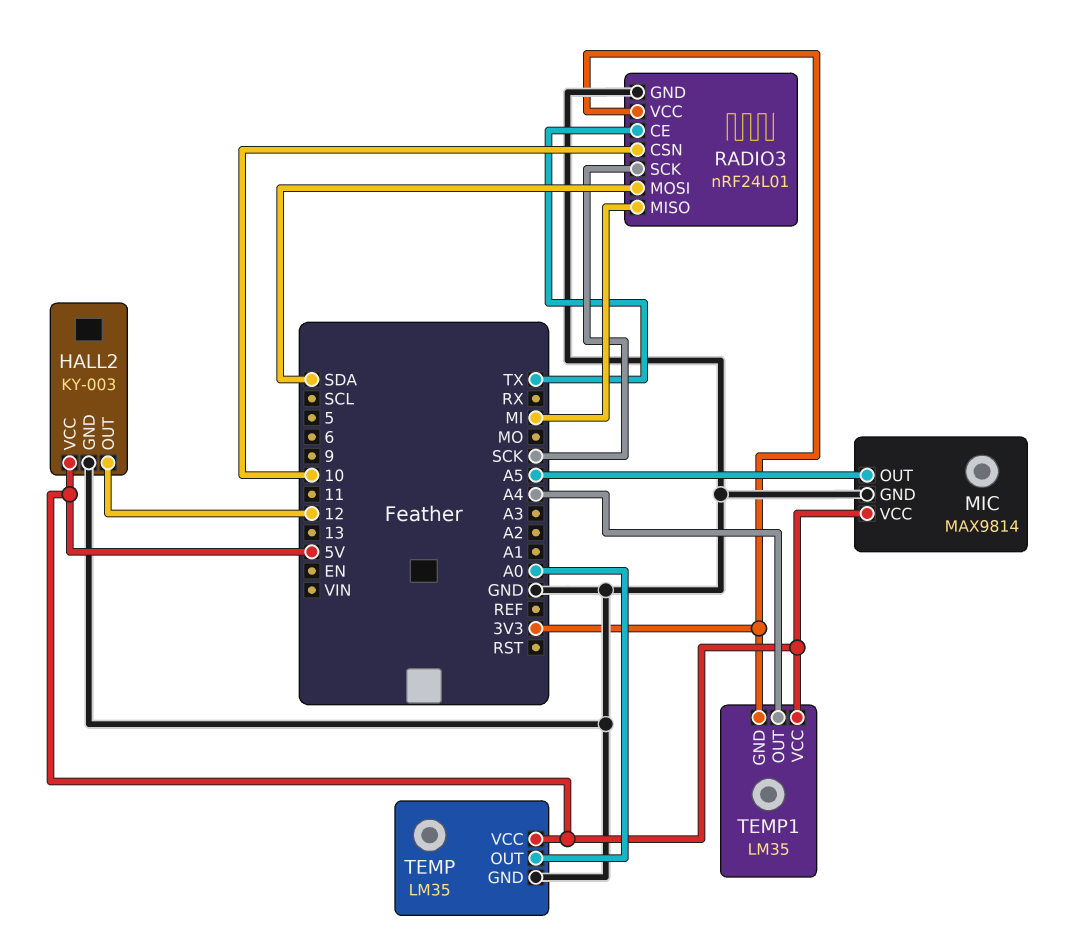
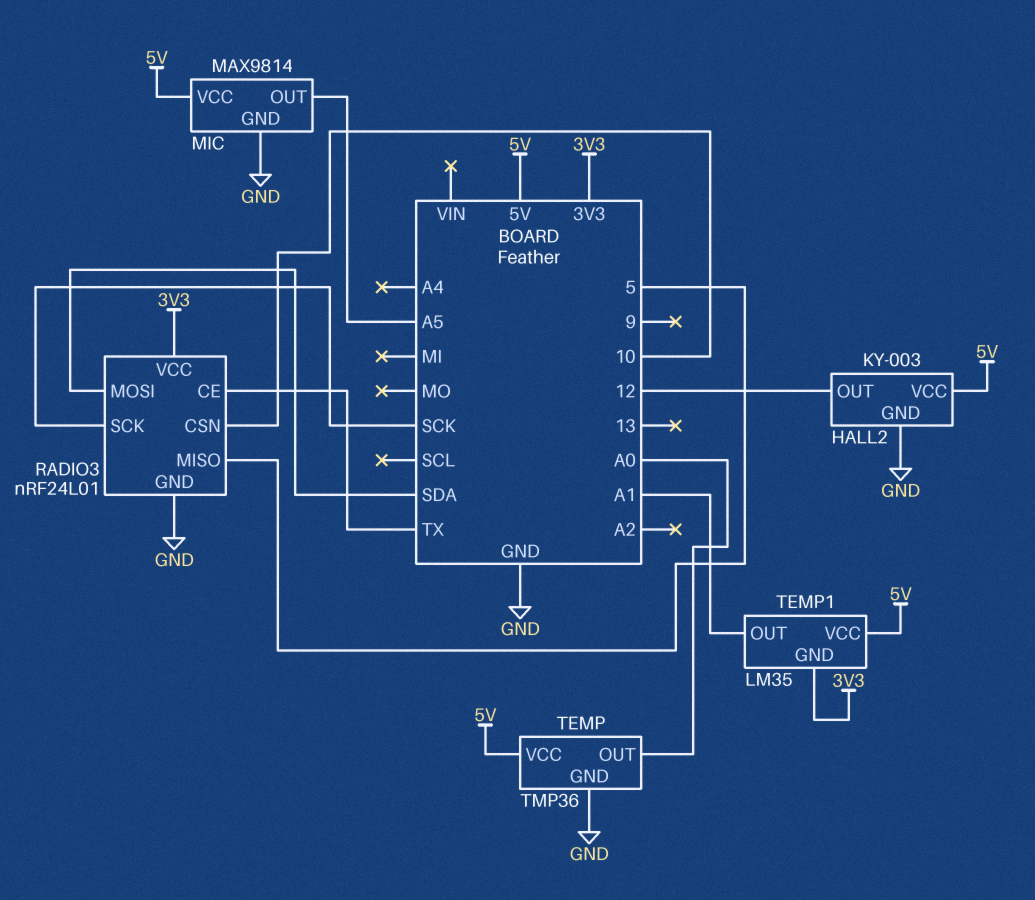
RADIO3 pin MISO: MI -> 5
TEMP: LM35 -> TMP36
TEMP1 pin OUT: A4 -> A1

